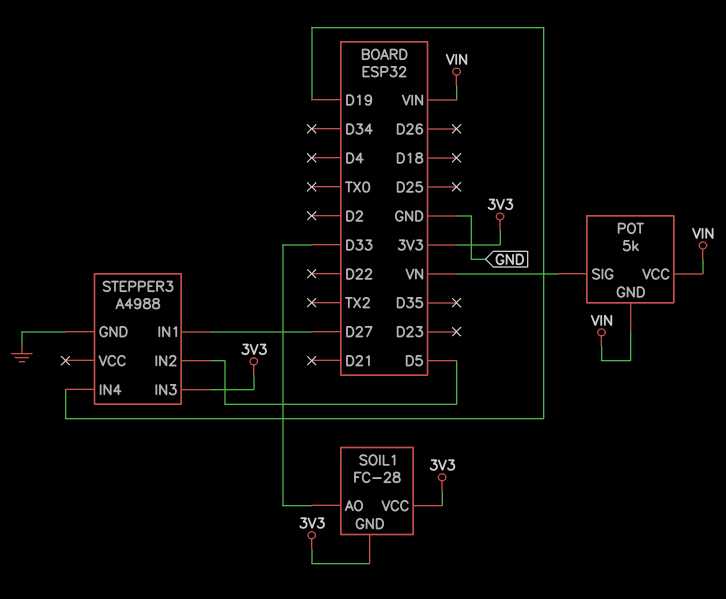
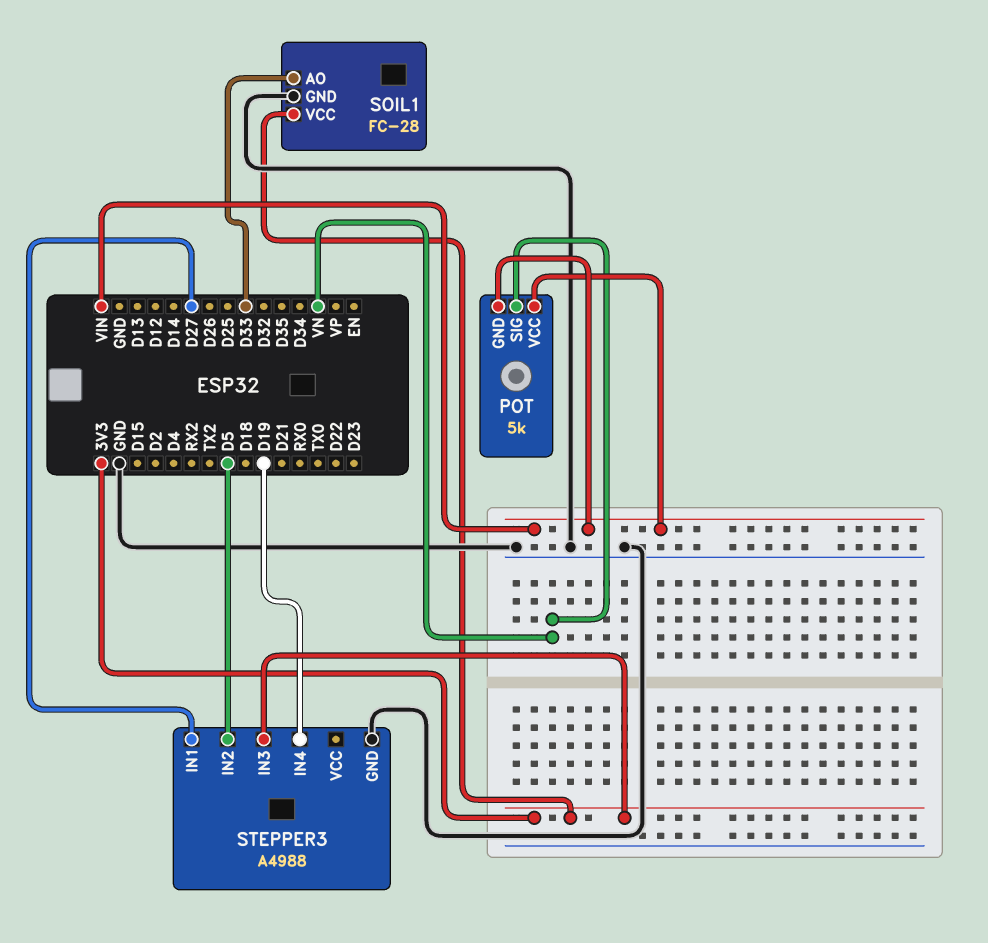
SOIL1 pin GND: 3V3 -> GND

